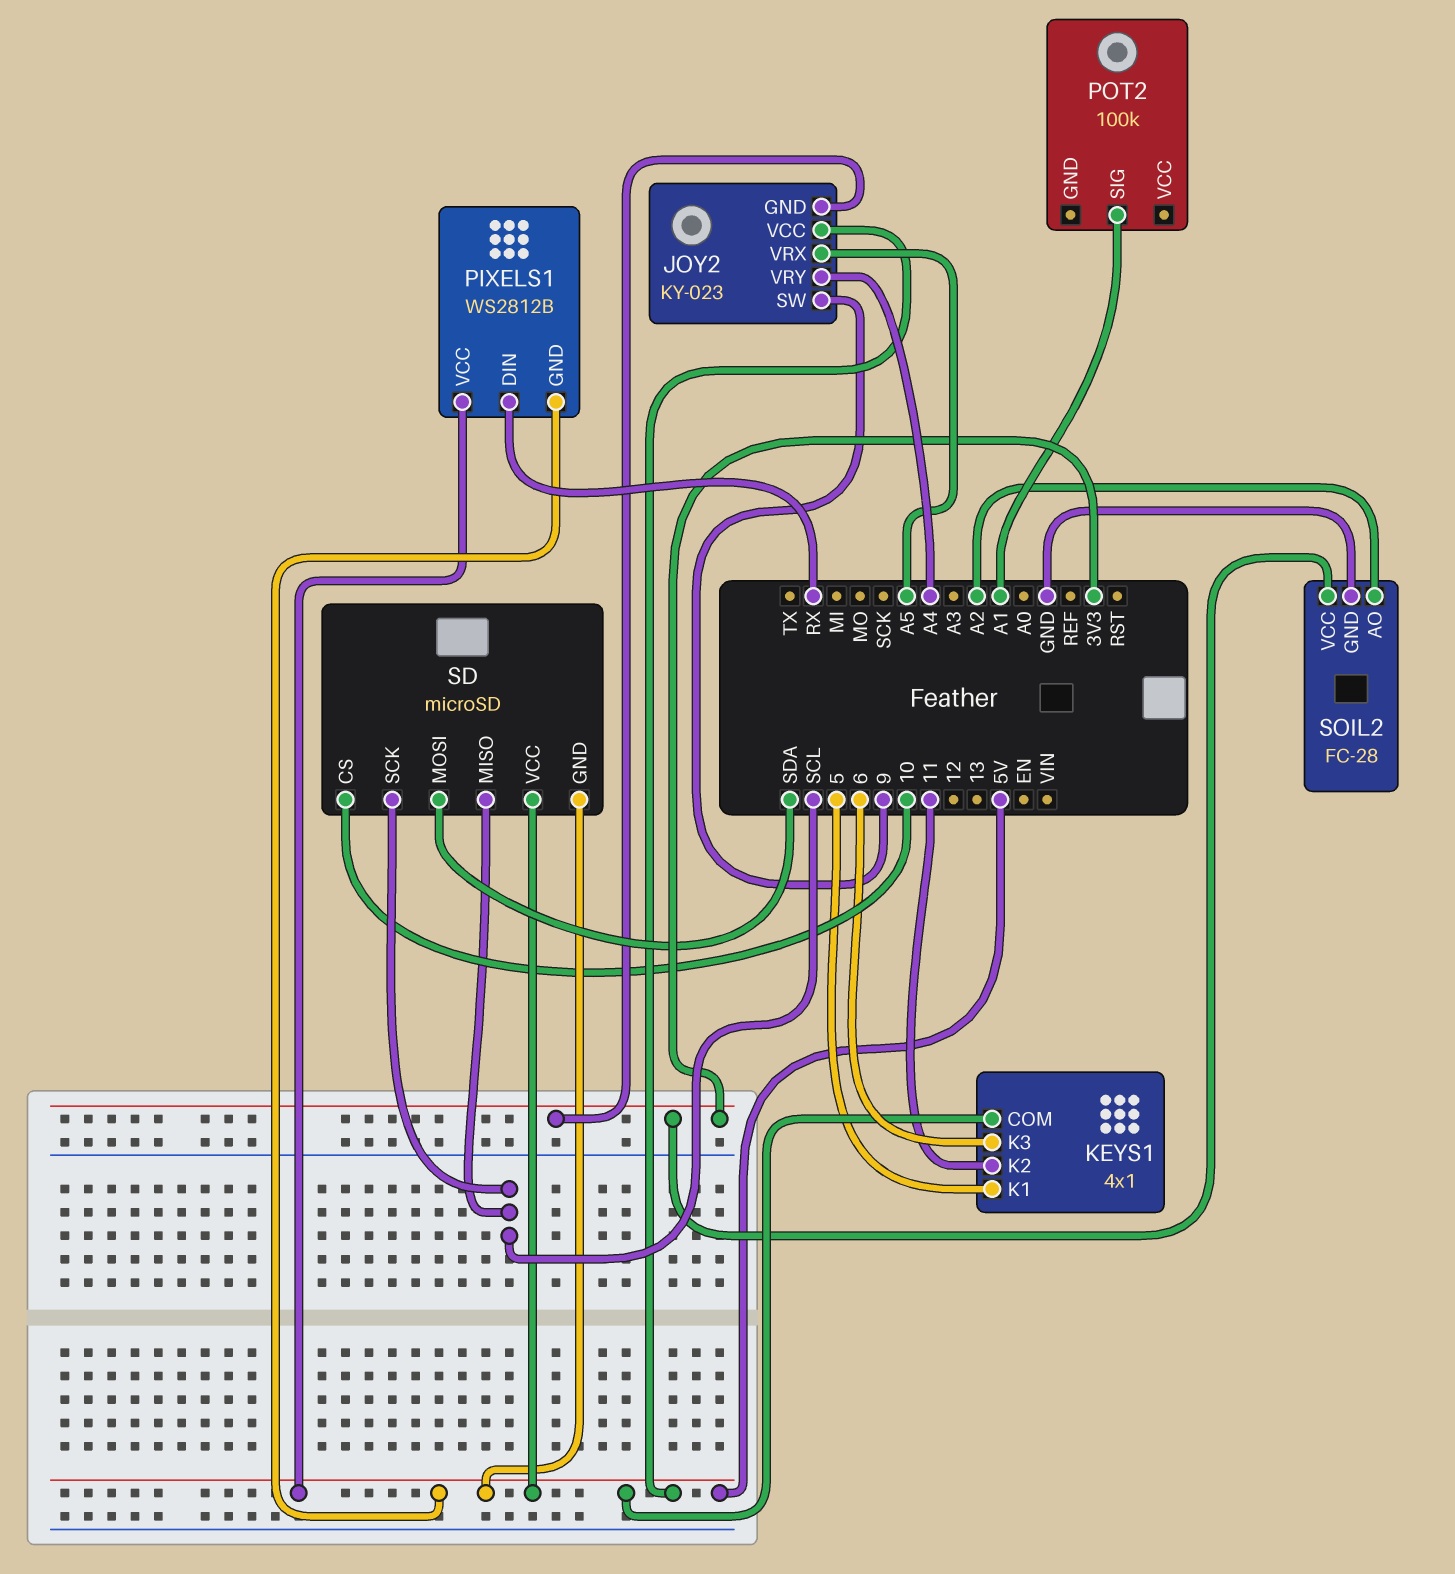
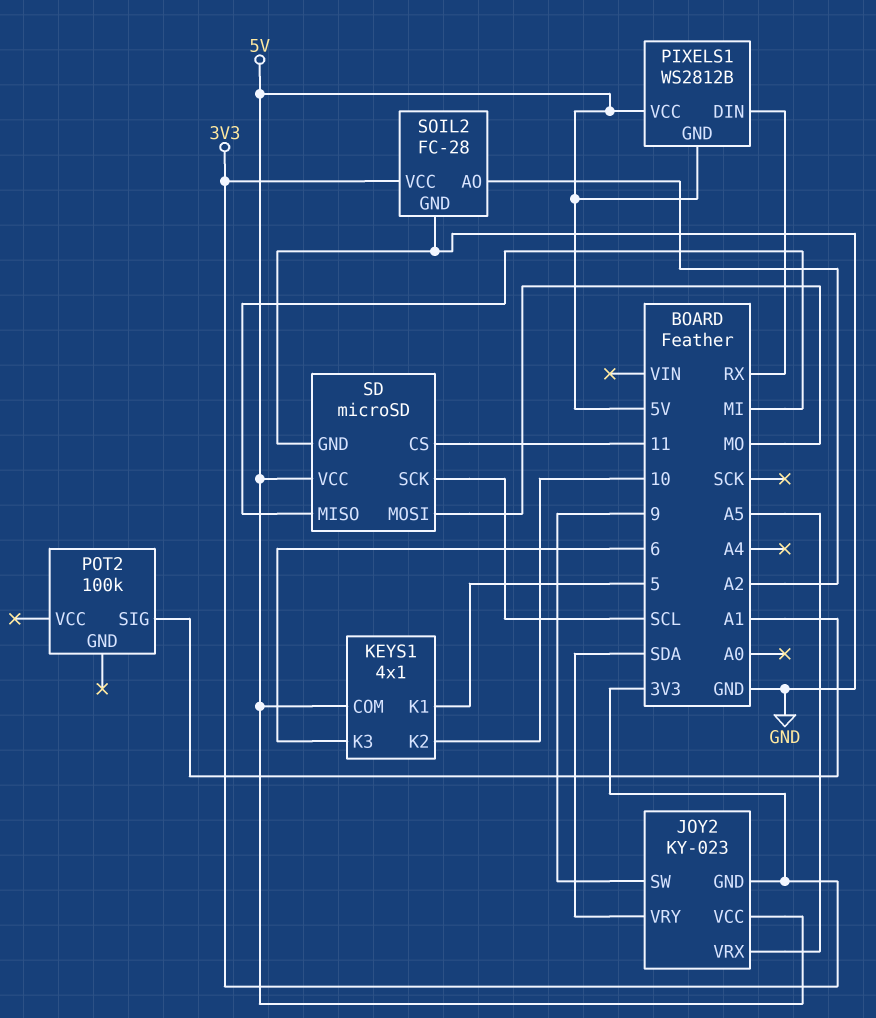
JOY2 pin VRY: A4 -> SDA
KEYS1 pin K2: 11 -> 10
SD pin CS: 10 -> 11
SD pin GND: 5V -> GND
SD pin MISO: SCL -> MI
SD pin MOSI: SDA -> MO

